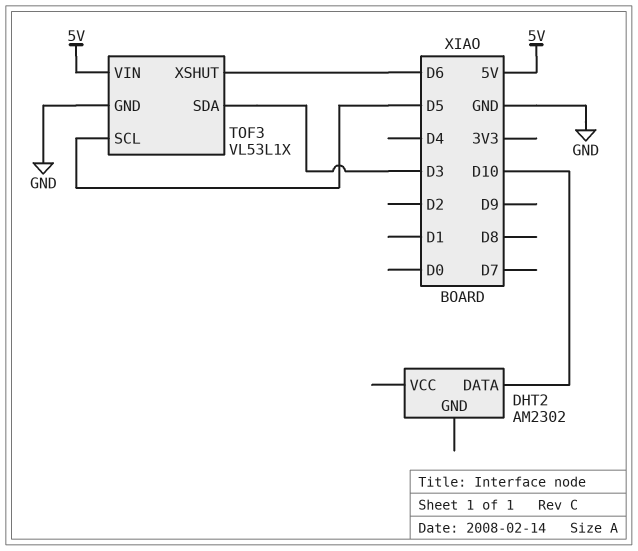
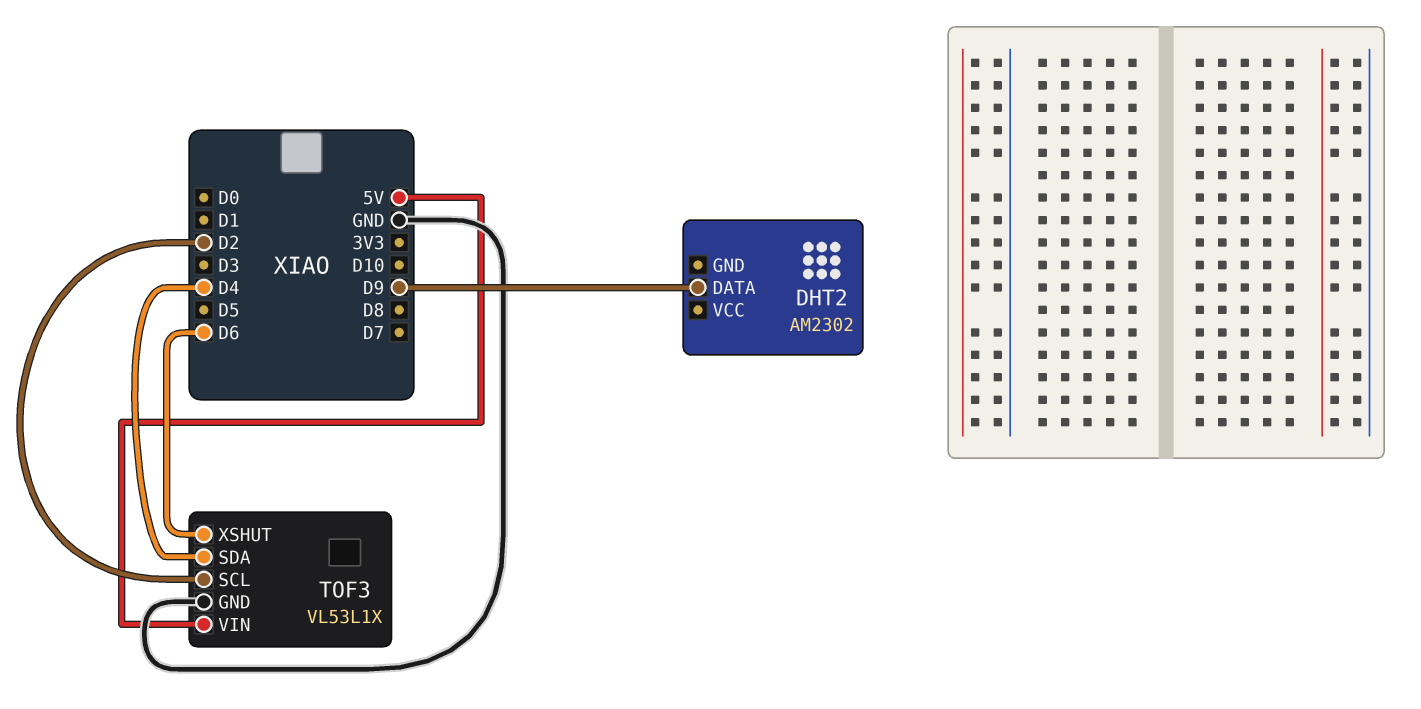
DHT2 pin DATA: D10 -> D9
TOF3 pin SCL: D5 -> D2
TOF3 pin SDA: D3 -> D4

